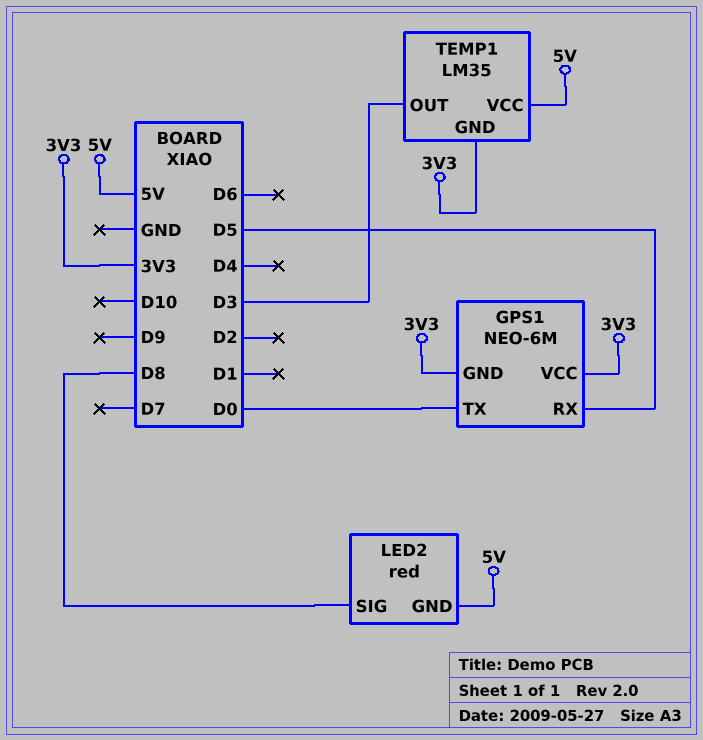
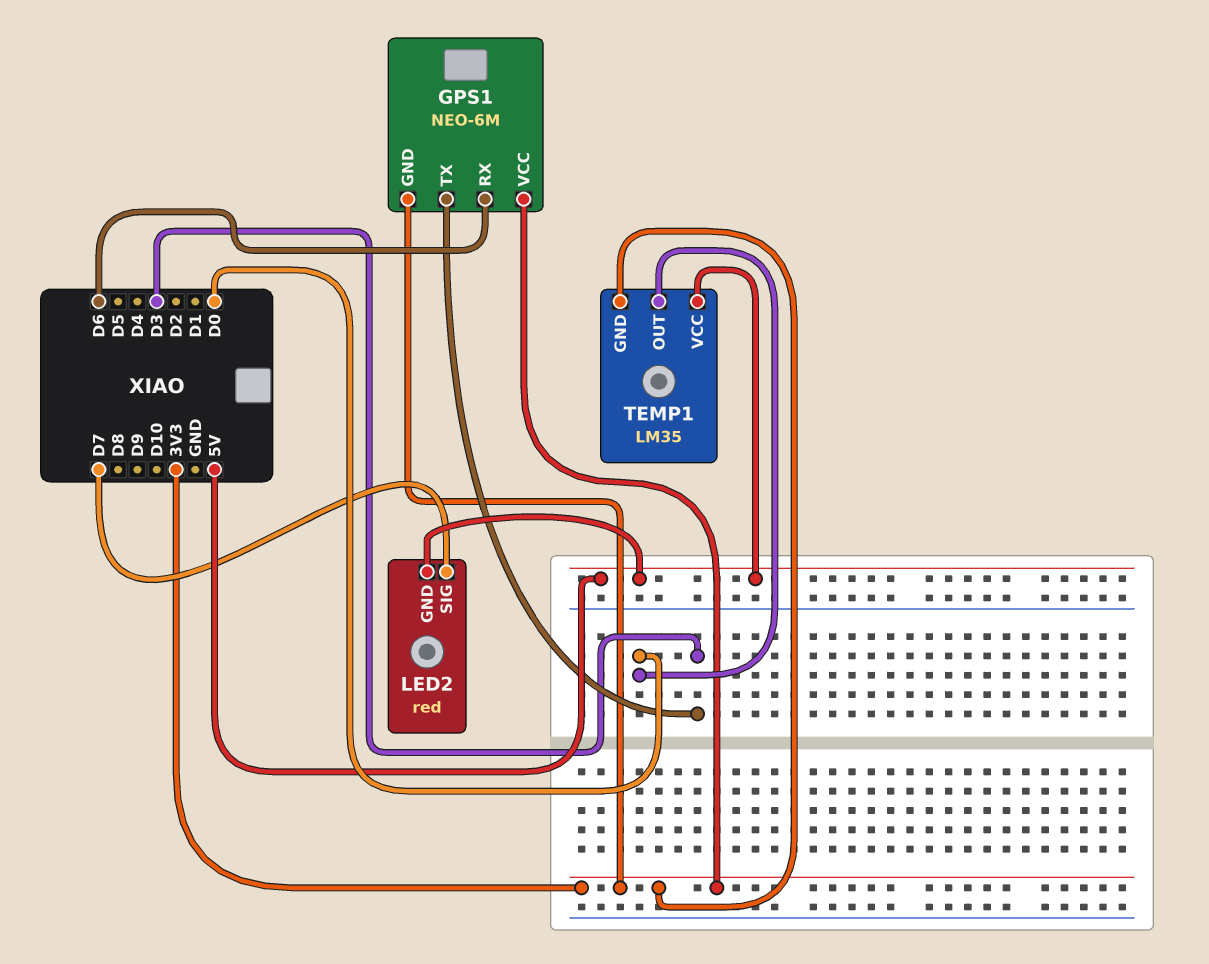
GPS1 pin RX: D5 -> D6
GPS1 pin TX: D0 -> D3
LED2 pin SIG: D8 -> D7
TEMP1 pin OUT: D3 -> D0

